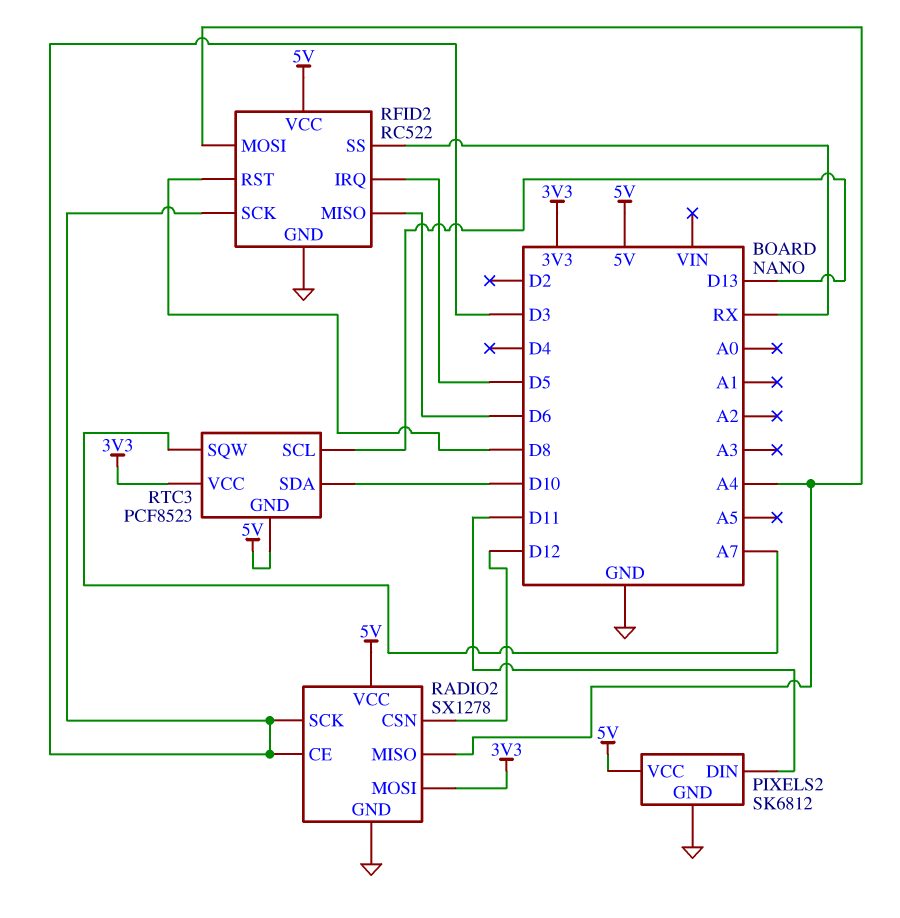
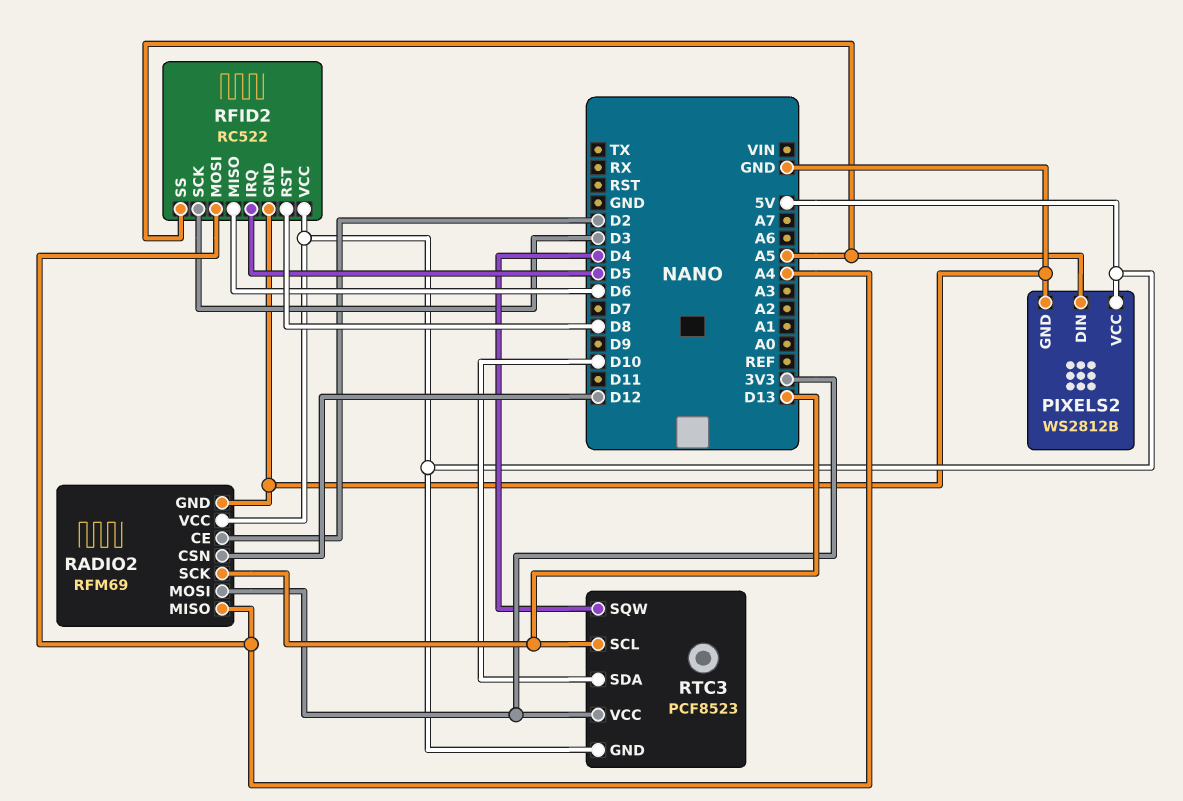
PIXELS2: SK6812 -> WS2812B
PIXELS2 pin DIN: D11 -> A5
RADIO2: SX1278 -> RFM69
RADIO2 pin CE: D3 -> D2
RADIO2 pin SCK: D3 -> D13
RFID2 pin SS: RX -> A5
RTC3 pin SQW: A7 -> D4

